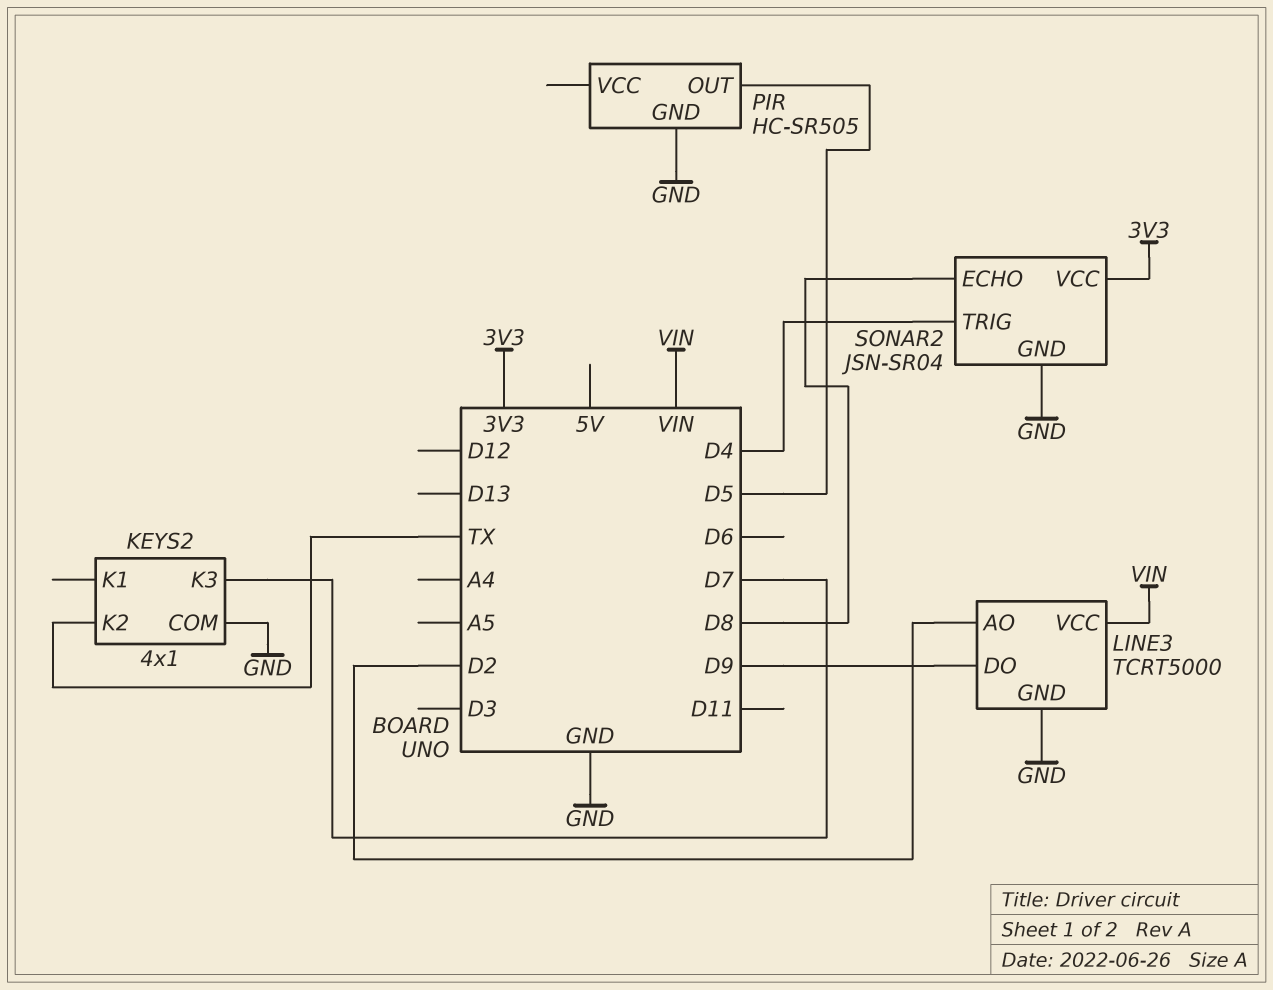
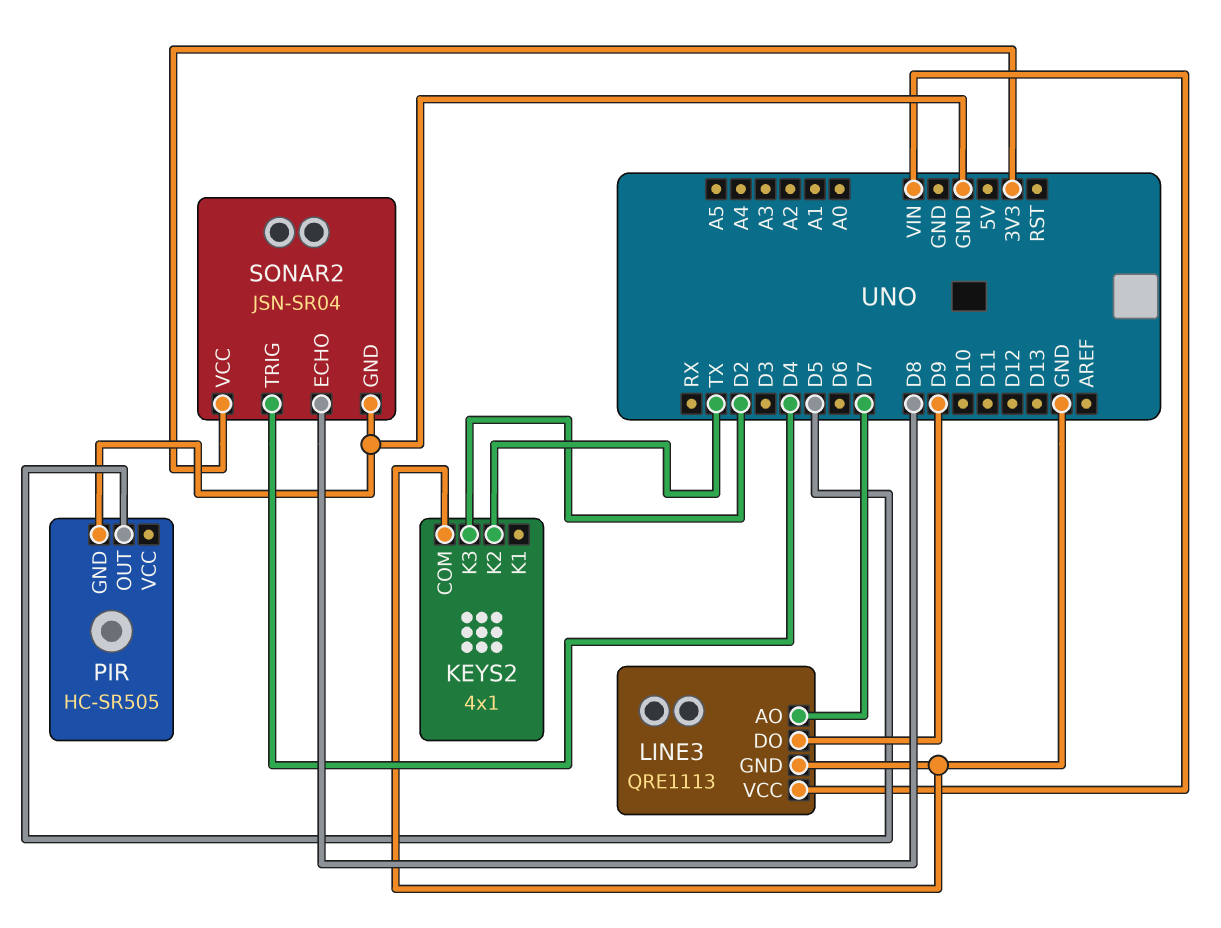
KEYS2 pin K3: D7 -> D2
LINE3: TCRT5000 -> QRE1113
LINE3 pin AO: D2 -> D7

